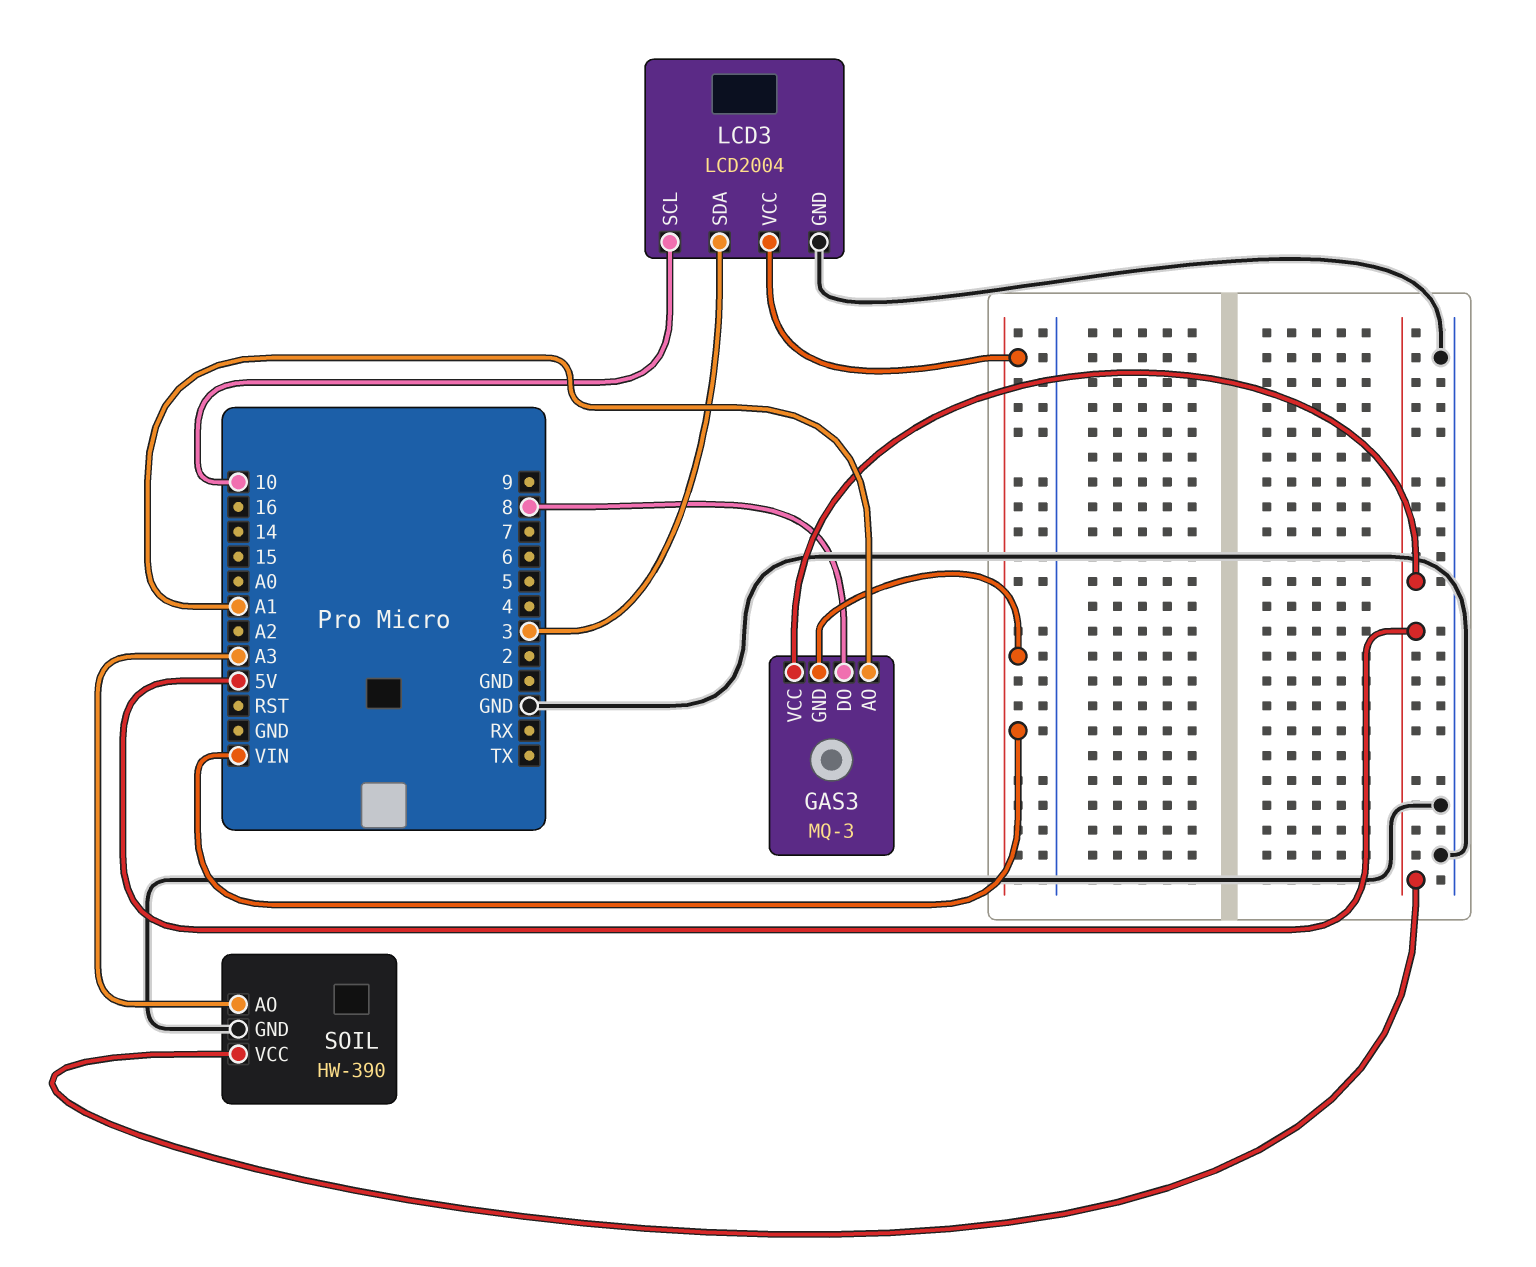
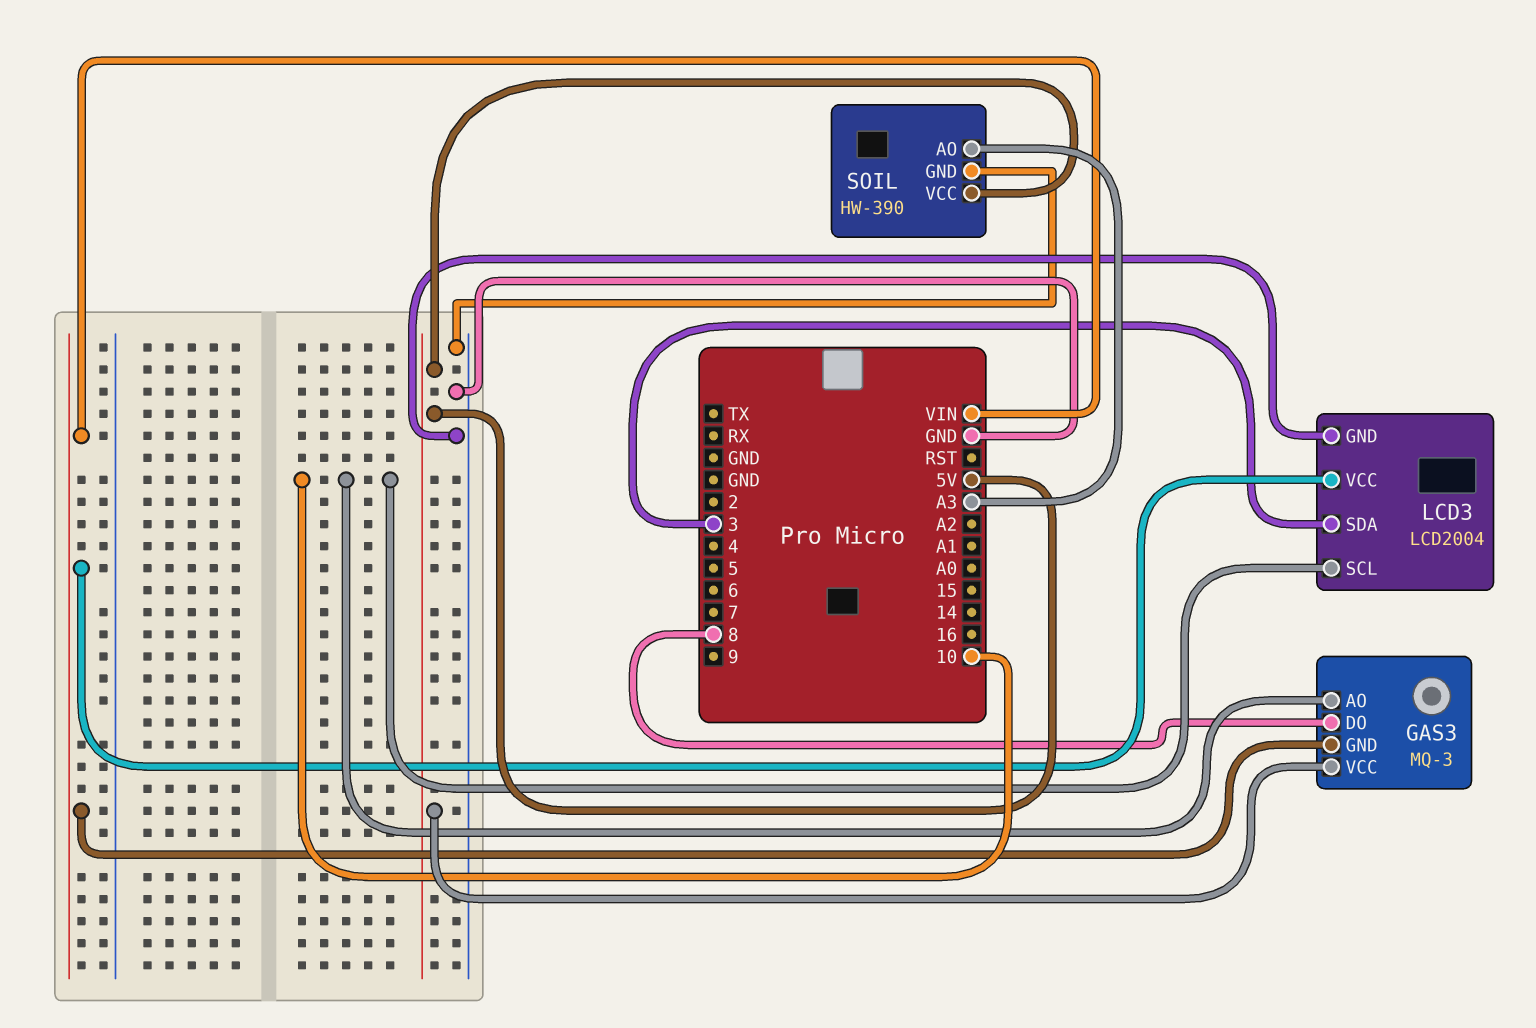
GAS3 pin AO: A1 -> 10

